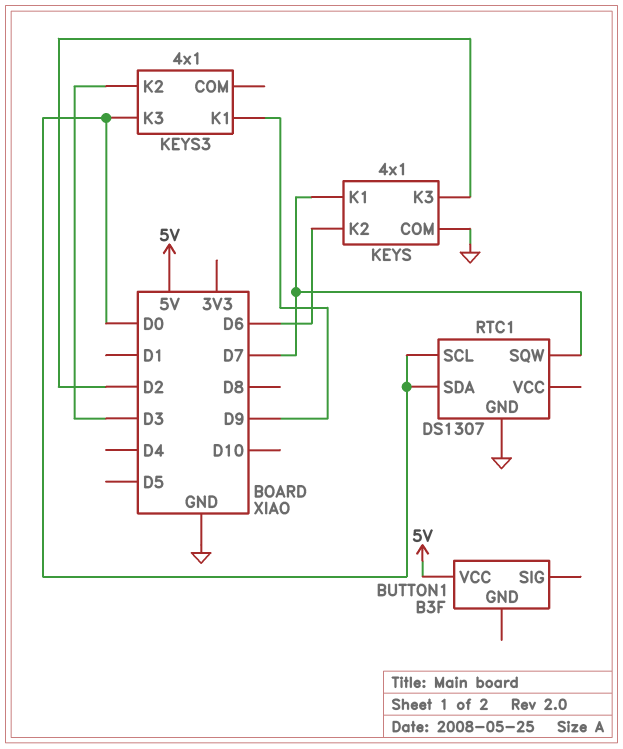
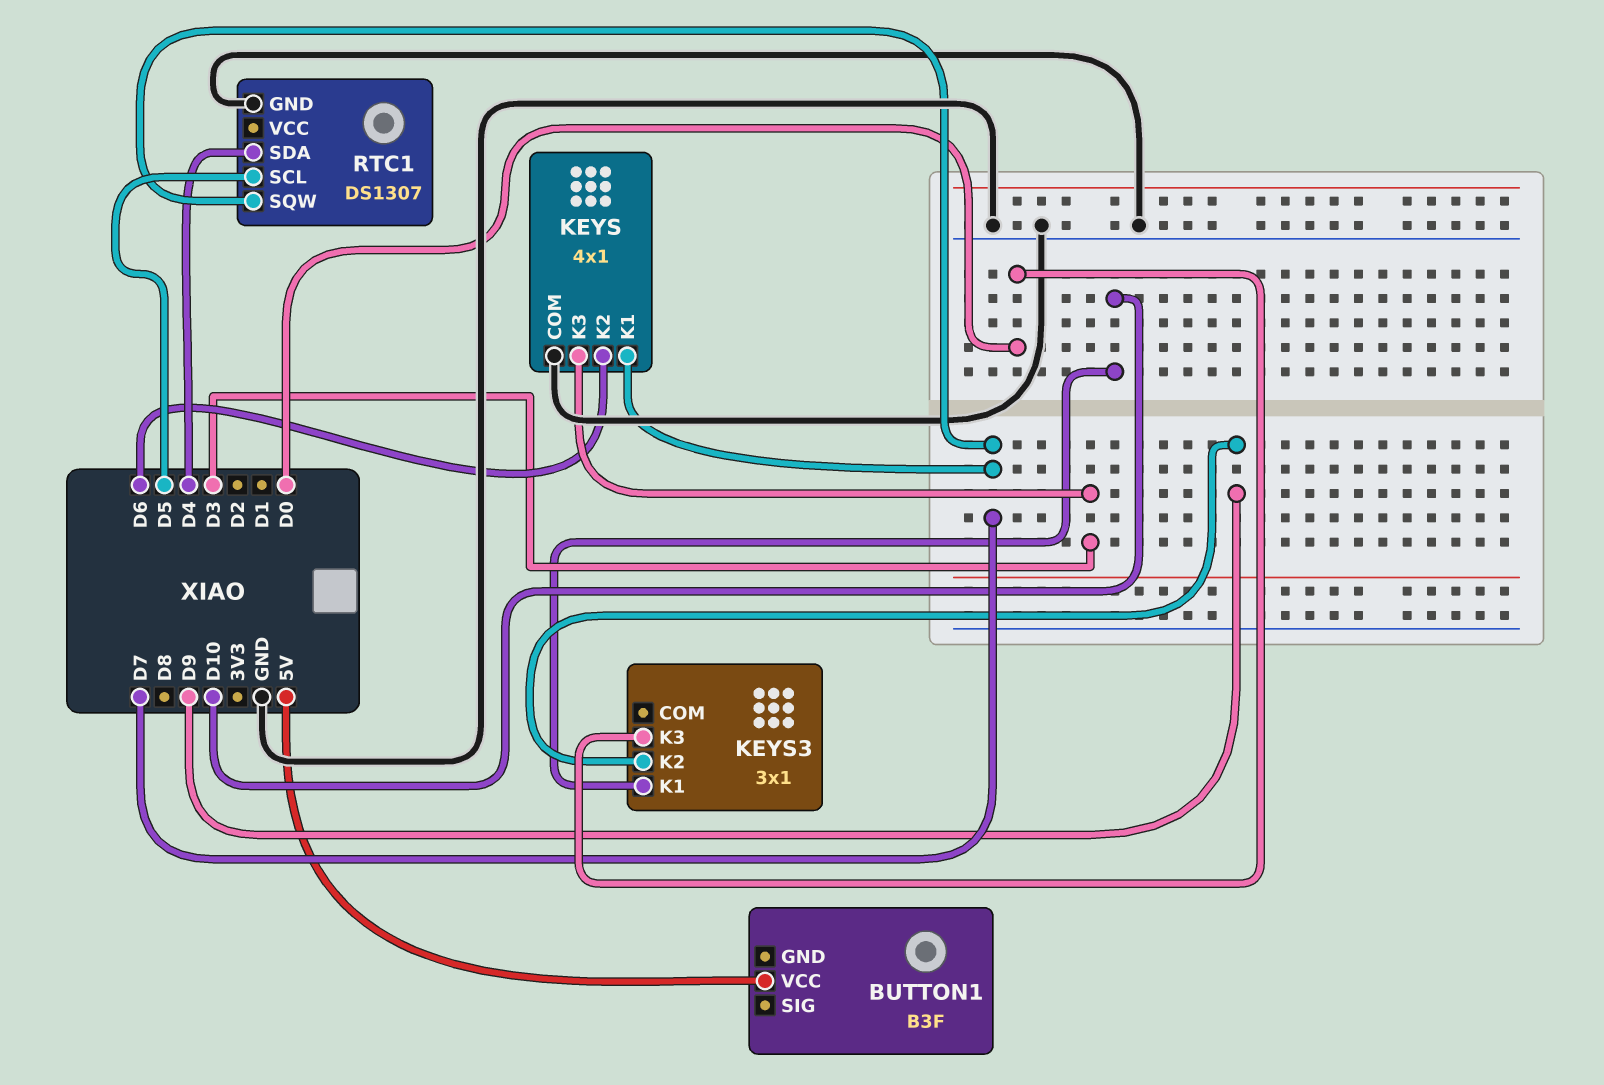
KEYS pin K3: D2 -> D3
KEYS3: 4x1 -> 3x1
KEYS3 pin K1: D9 -> D10
KEYS3 pin K2: D3 -> D9
RTC1 pin SCL: D0 -> D5
RTC1 pin SDA: D0 -> D4

